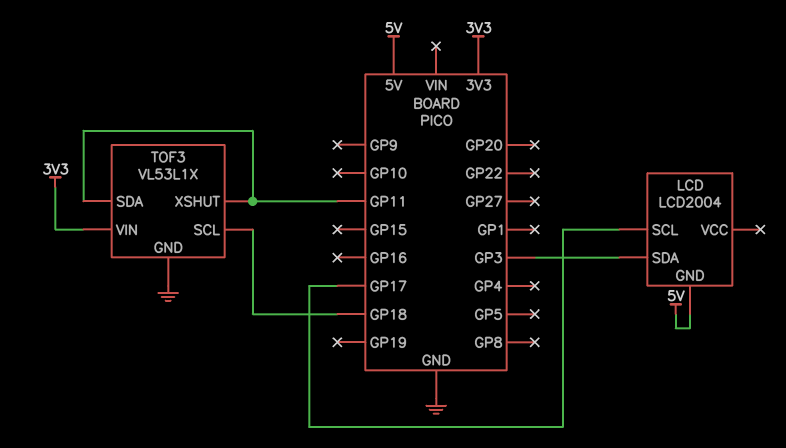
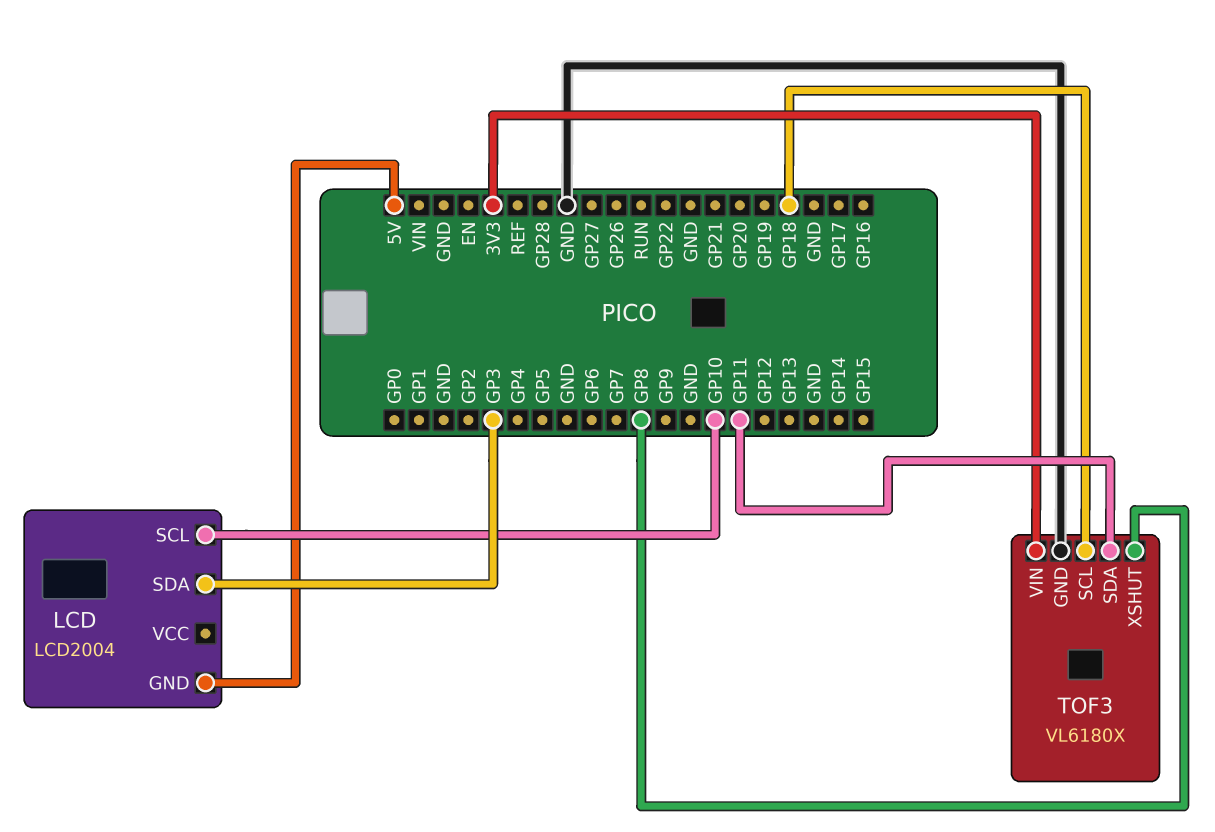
LCD pin SCL: GP17 -> GP10
TOF3: VL53L1X -> VL6180X
TOF3 pin XSHUT: GP11 -> GP8

